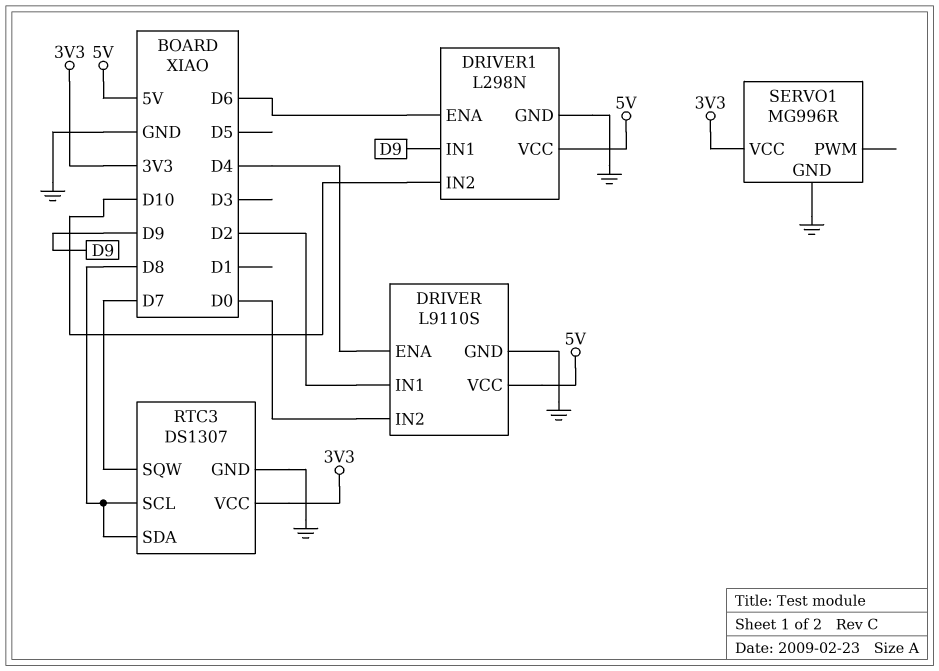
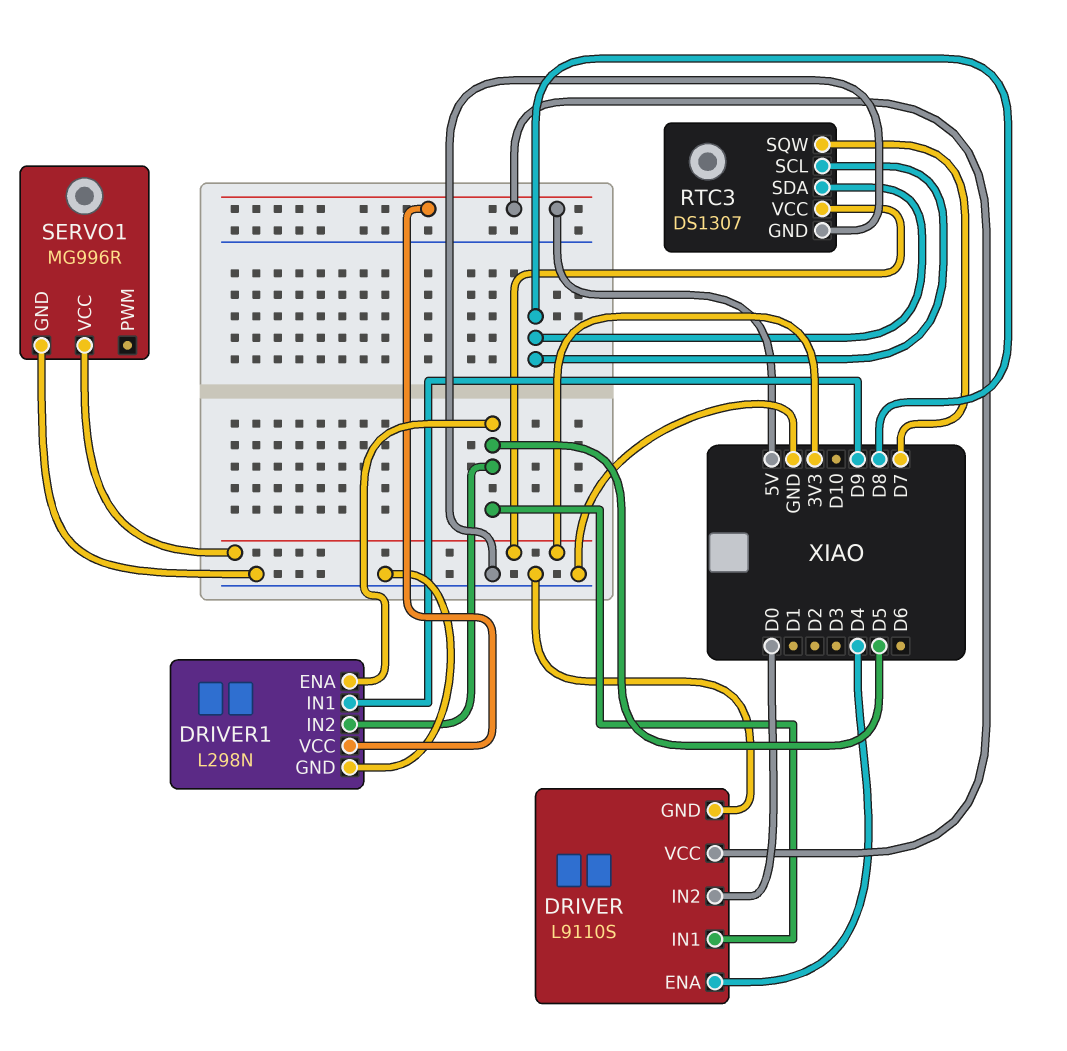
DRIVER pin IN1: D2 -> D5
DRIVER1 pin ENA: D6 -> D5
DRIVER1 pin IN2: D10 -> D5

